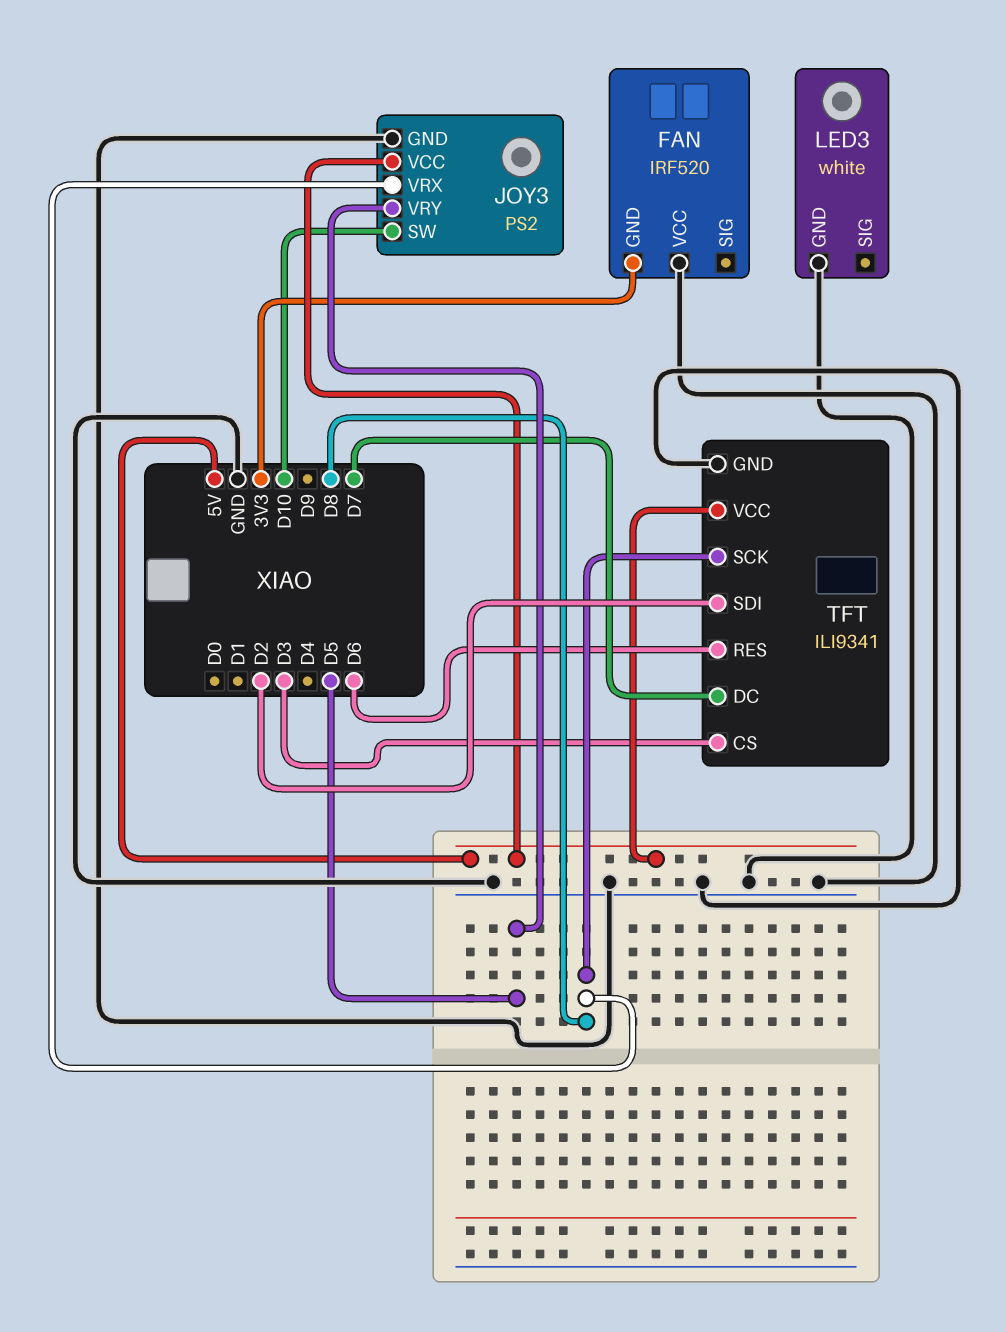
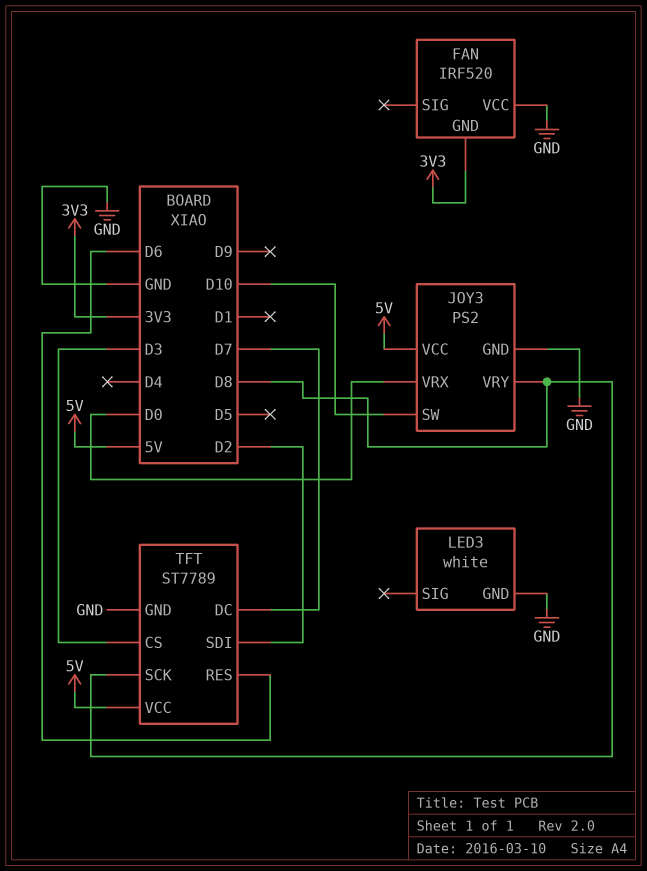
JOY3 pin VRX: D8 -> D0
JOY3 pin VRY: D5 -> D8
TFT: ILI9341 -> ST7789

